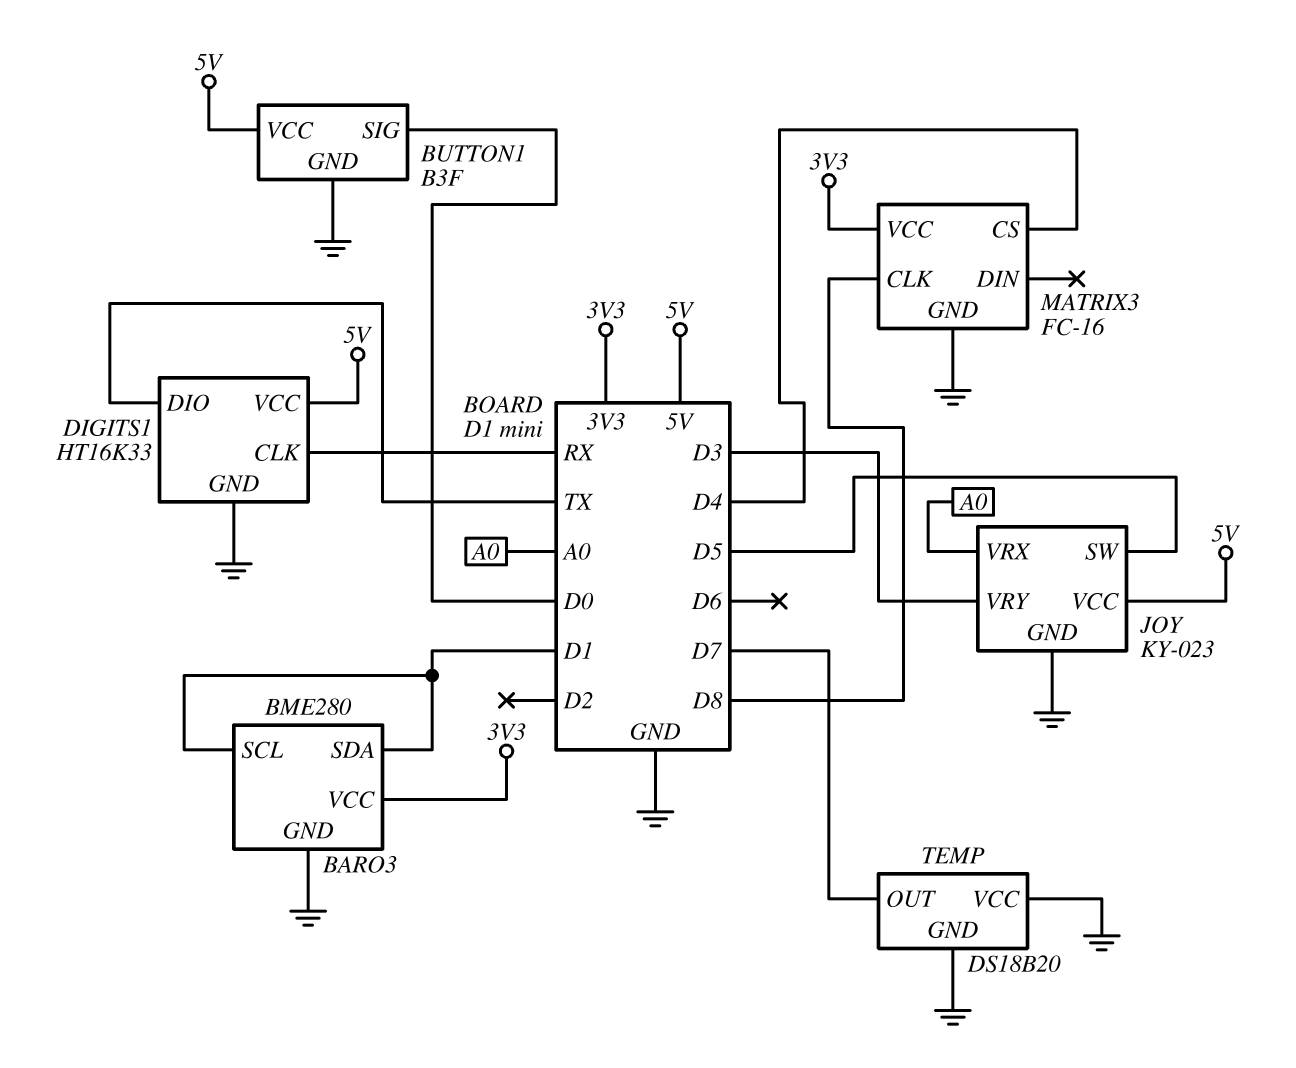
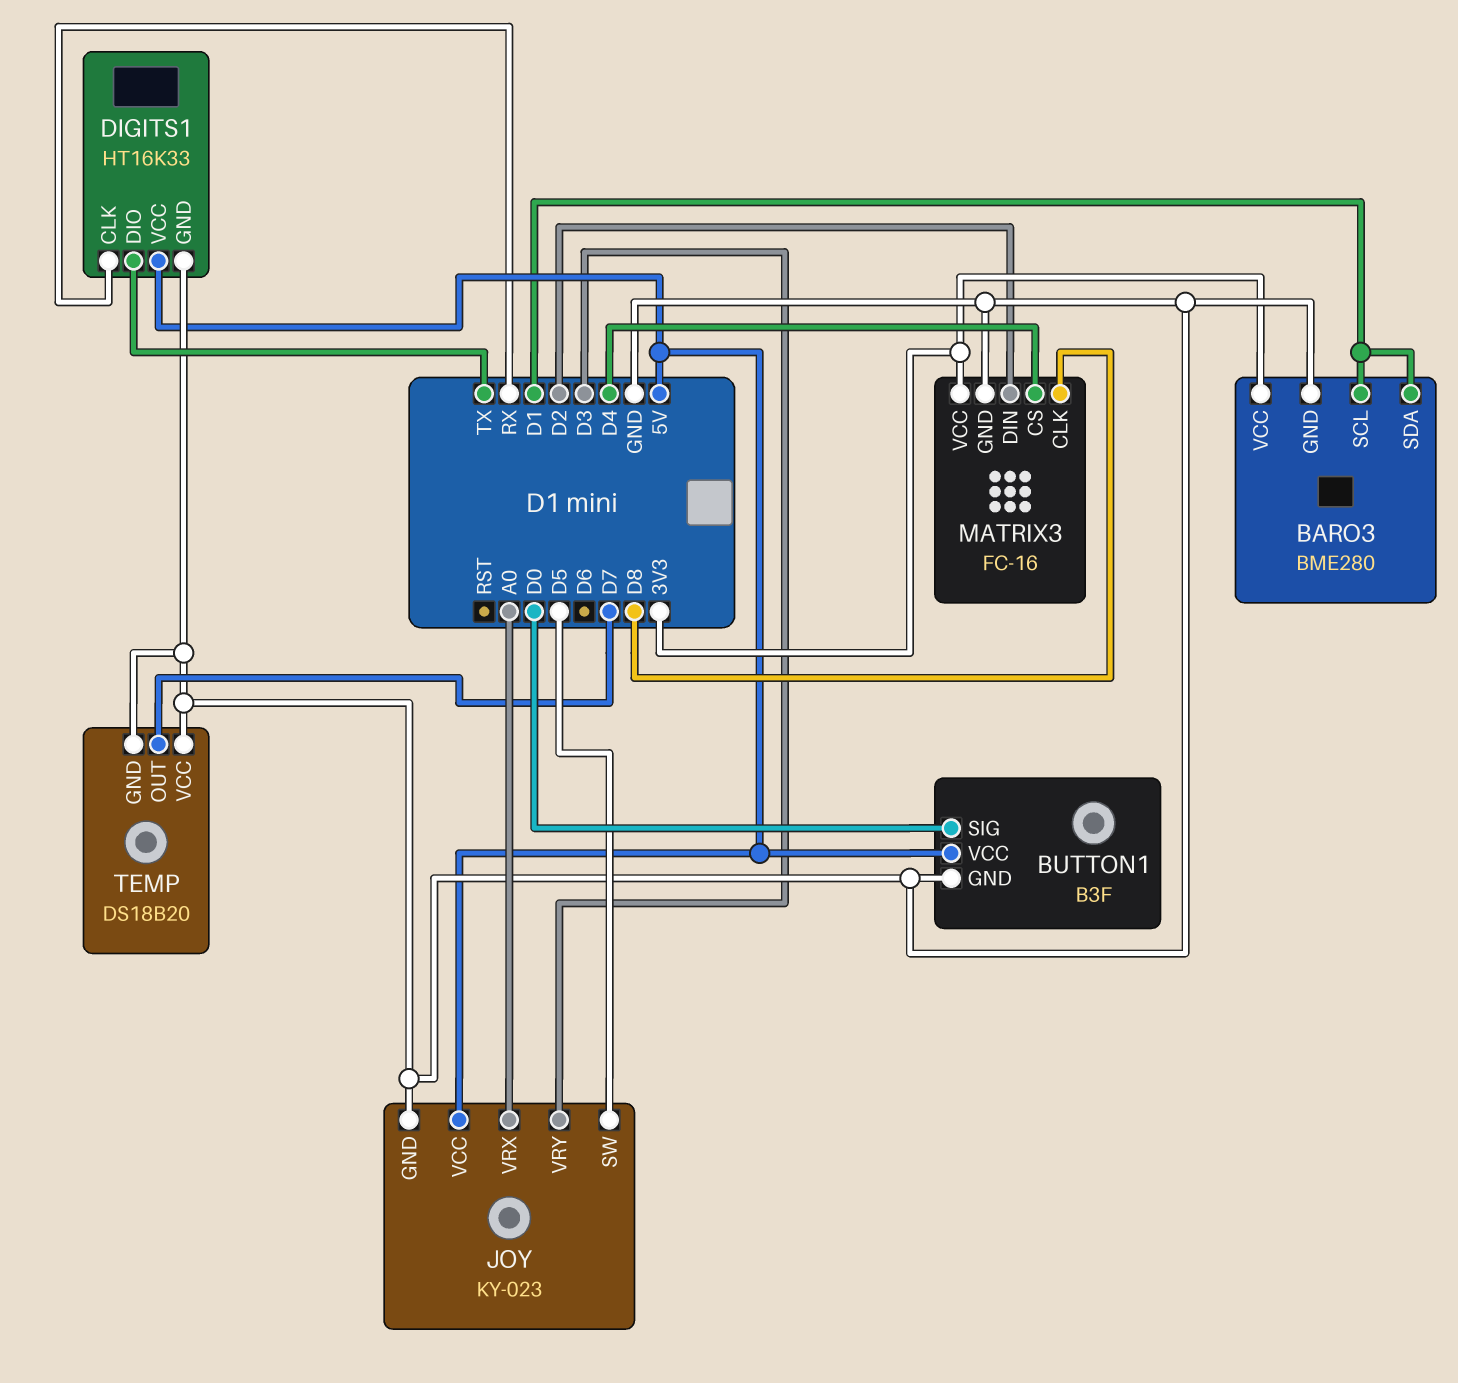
MATRIX3 pin DIN: none -> D2

